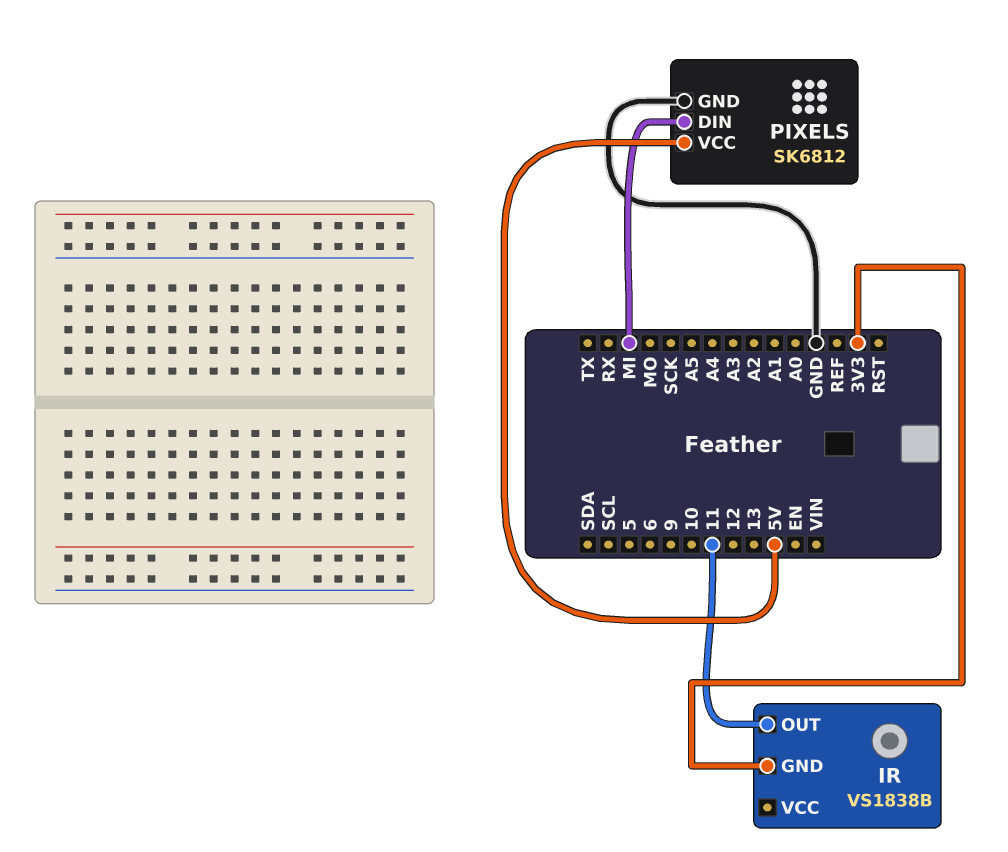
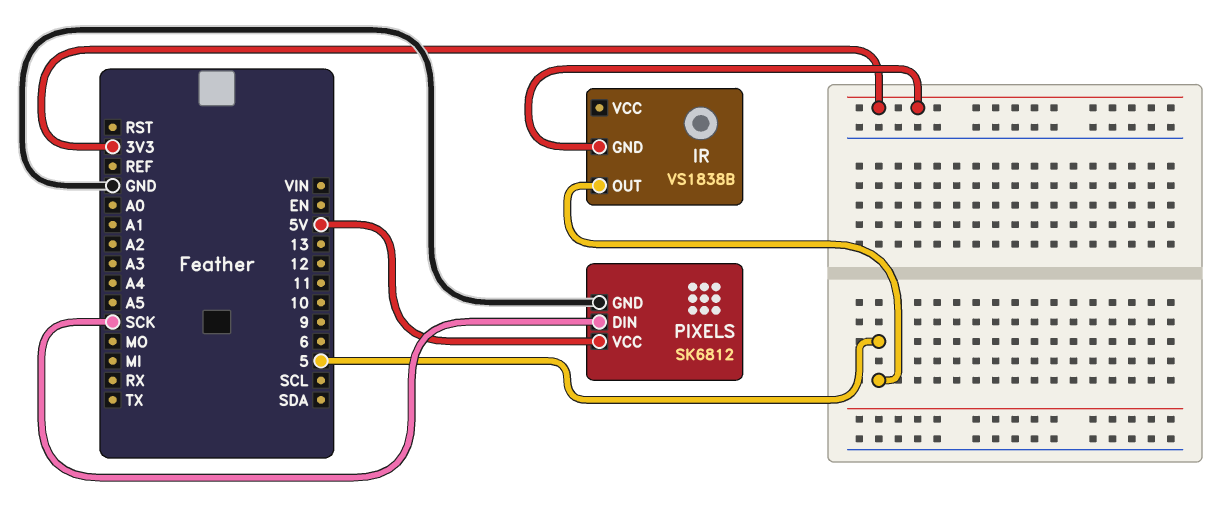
IR pin OUT: 11 -> 5
PIXELS pin DIN: MI -> SCK

